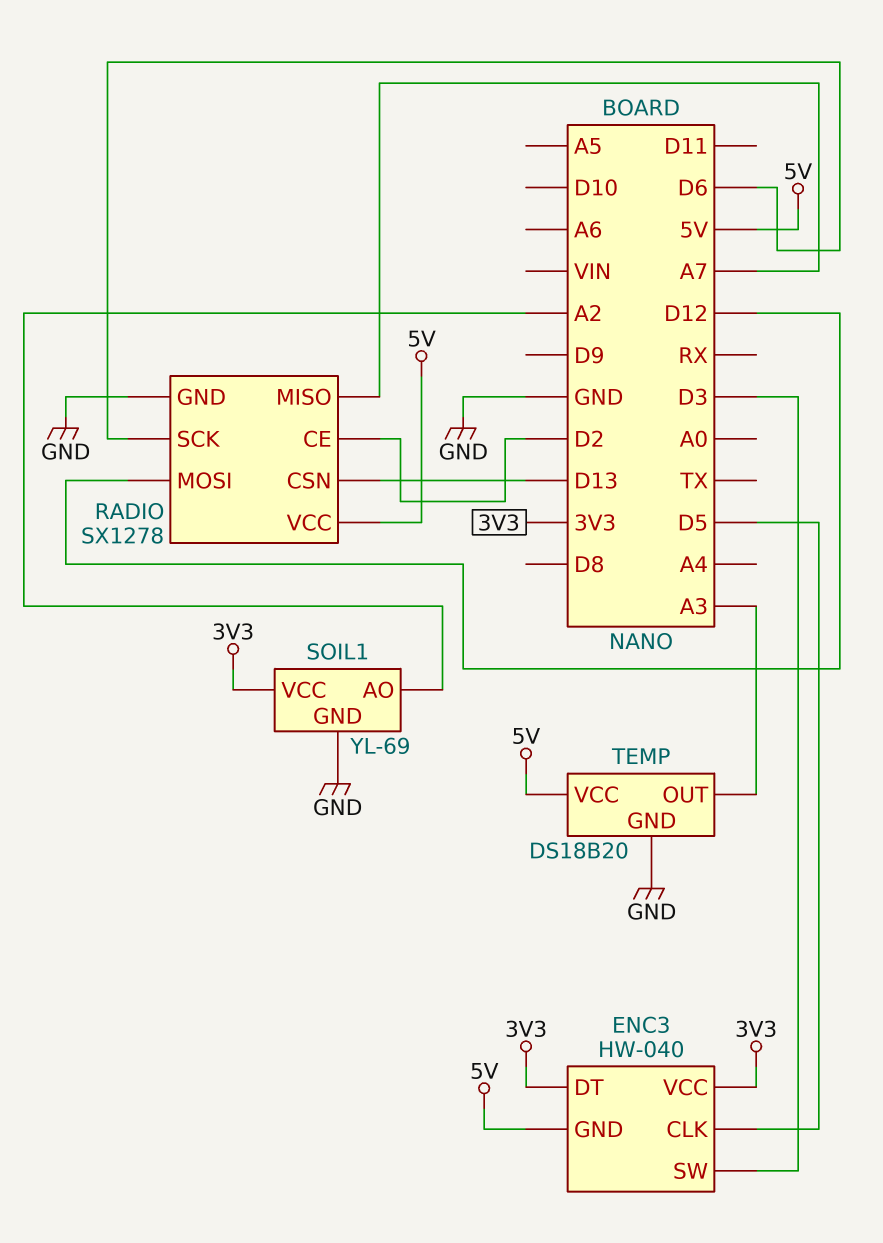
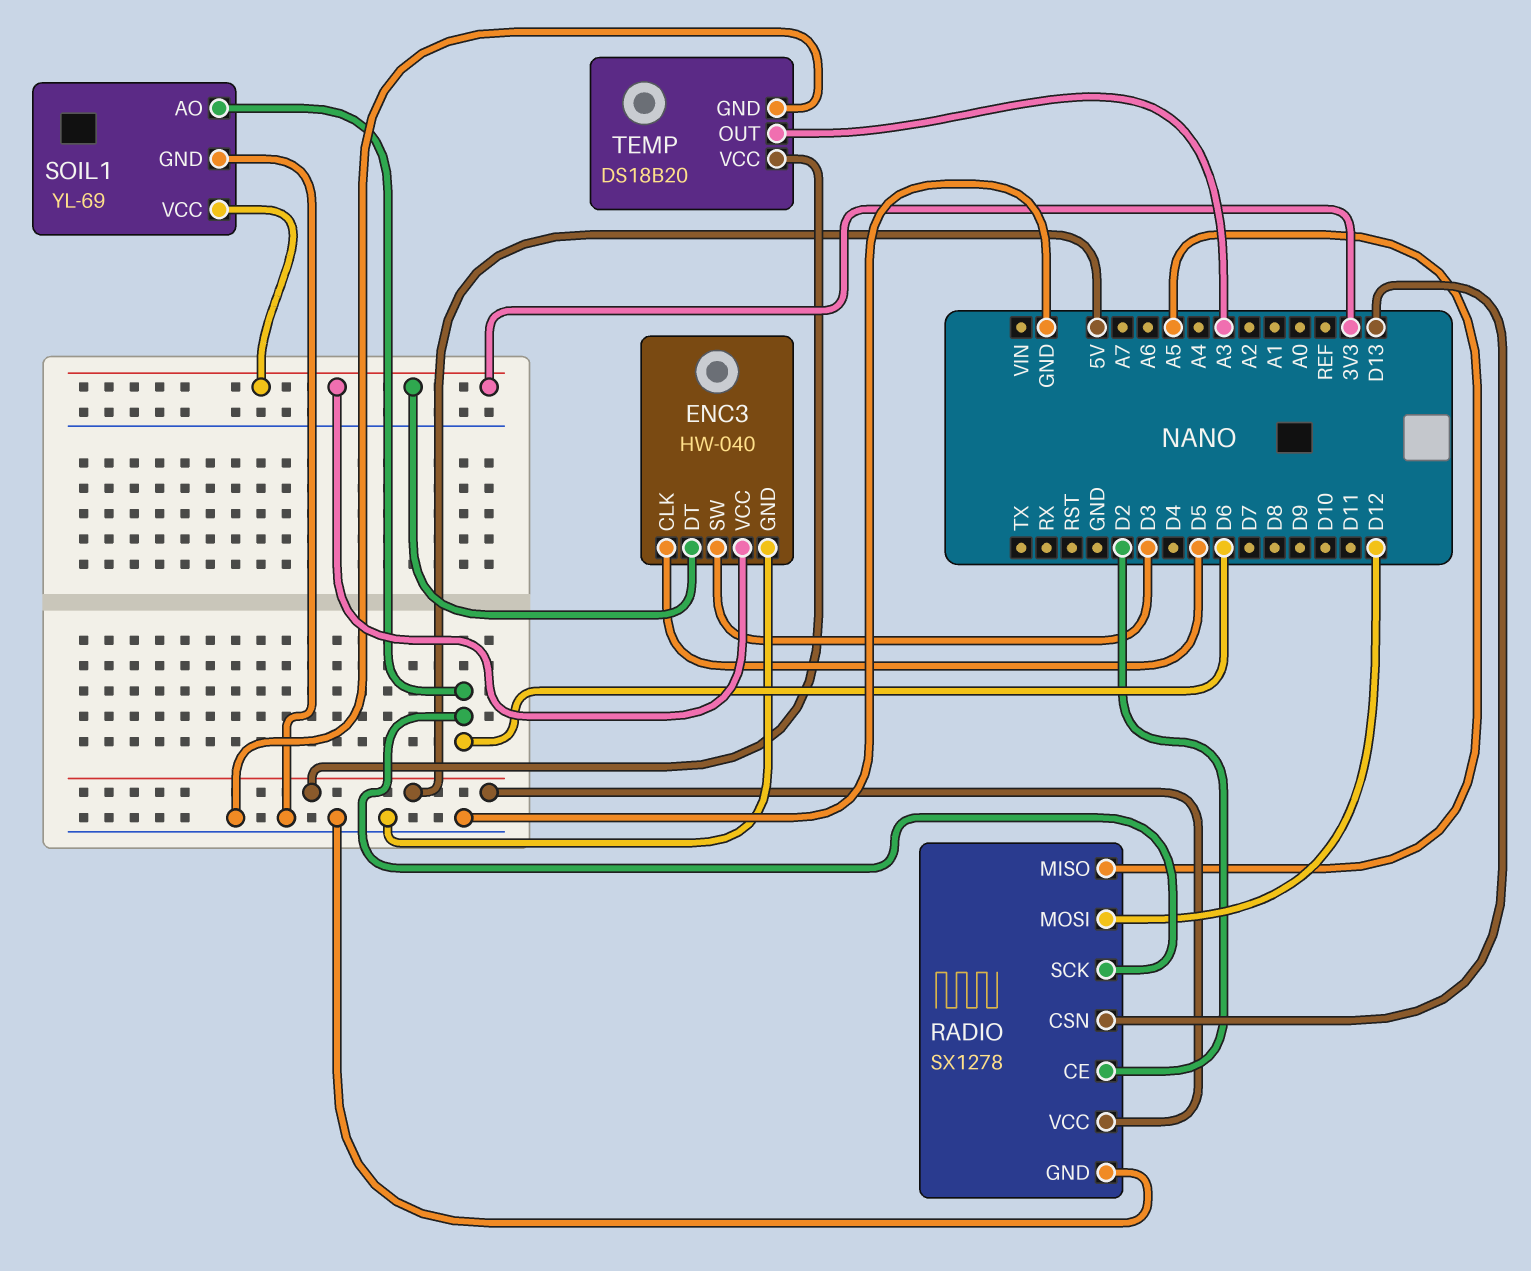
ENC3 pin GND: 5V -> GND
RADIO pin MISO: A7 -> A5
SOIL1 pin AO: A2 -> D6

